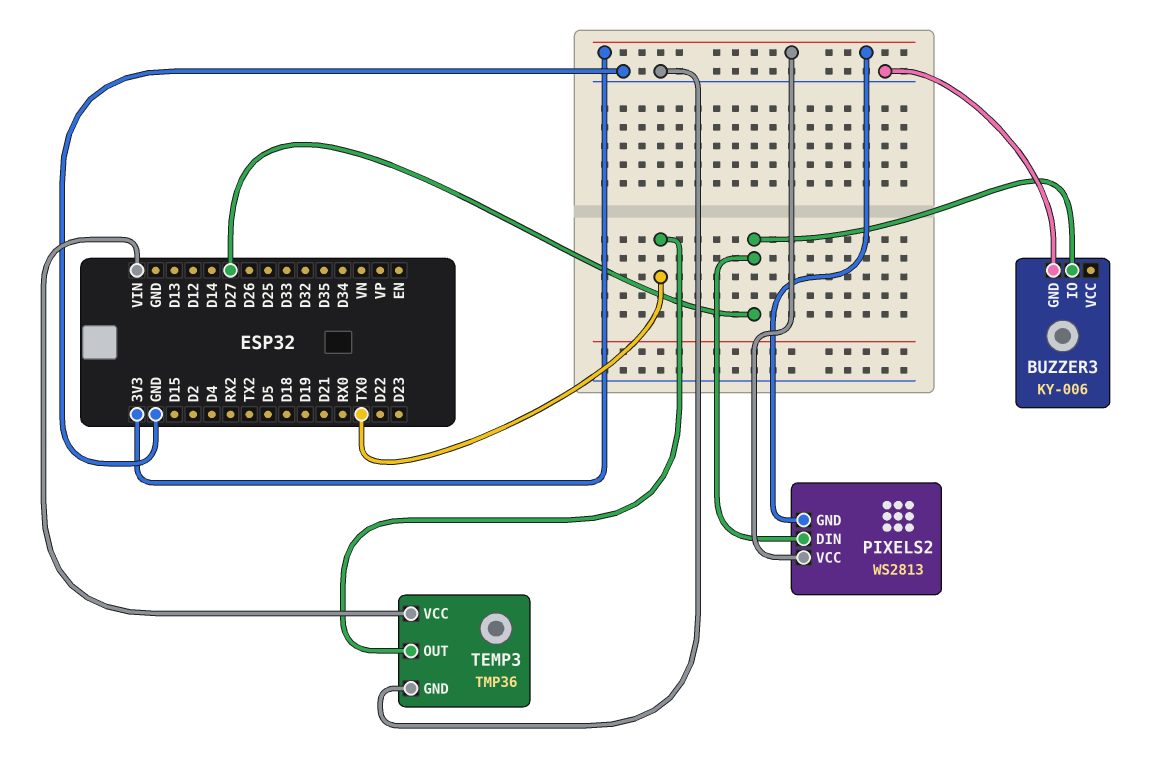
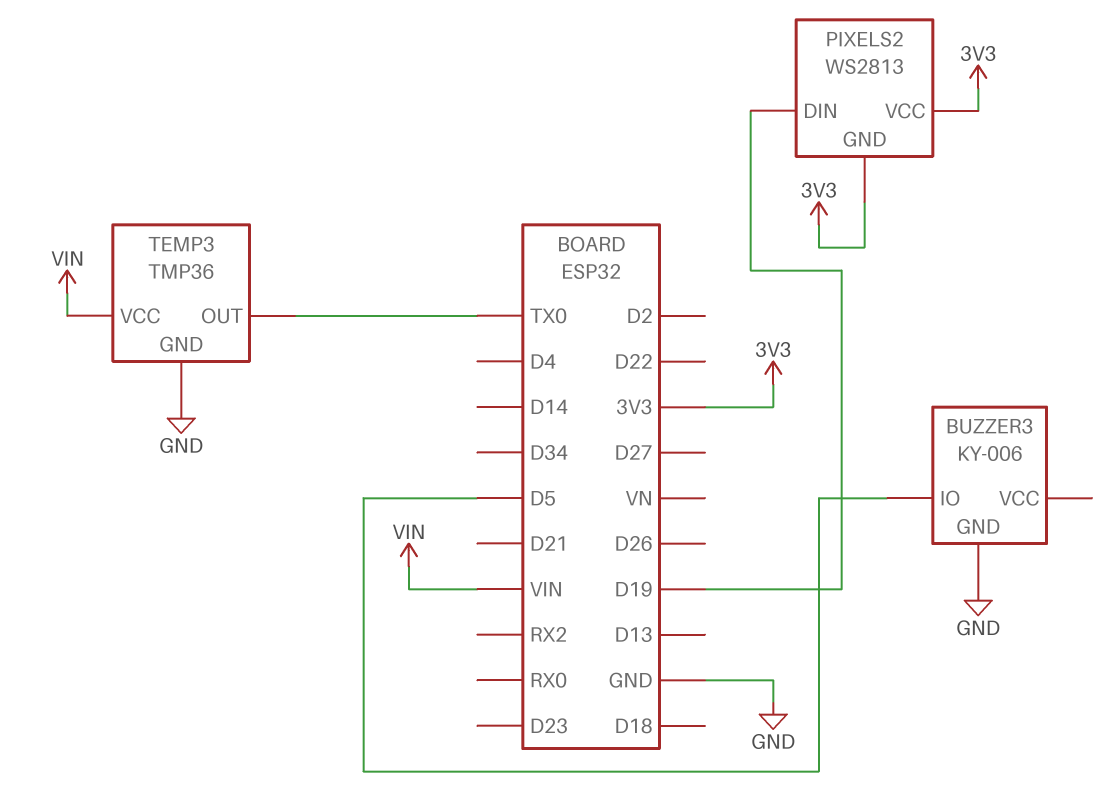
BUZZER3 pin IO: D27 -> D5
PIXELS2 pin DIN: D27 -> D19

